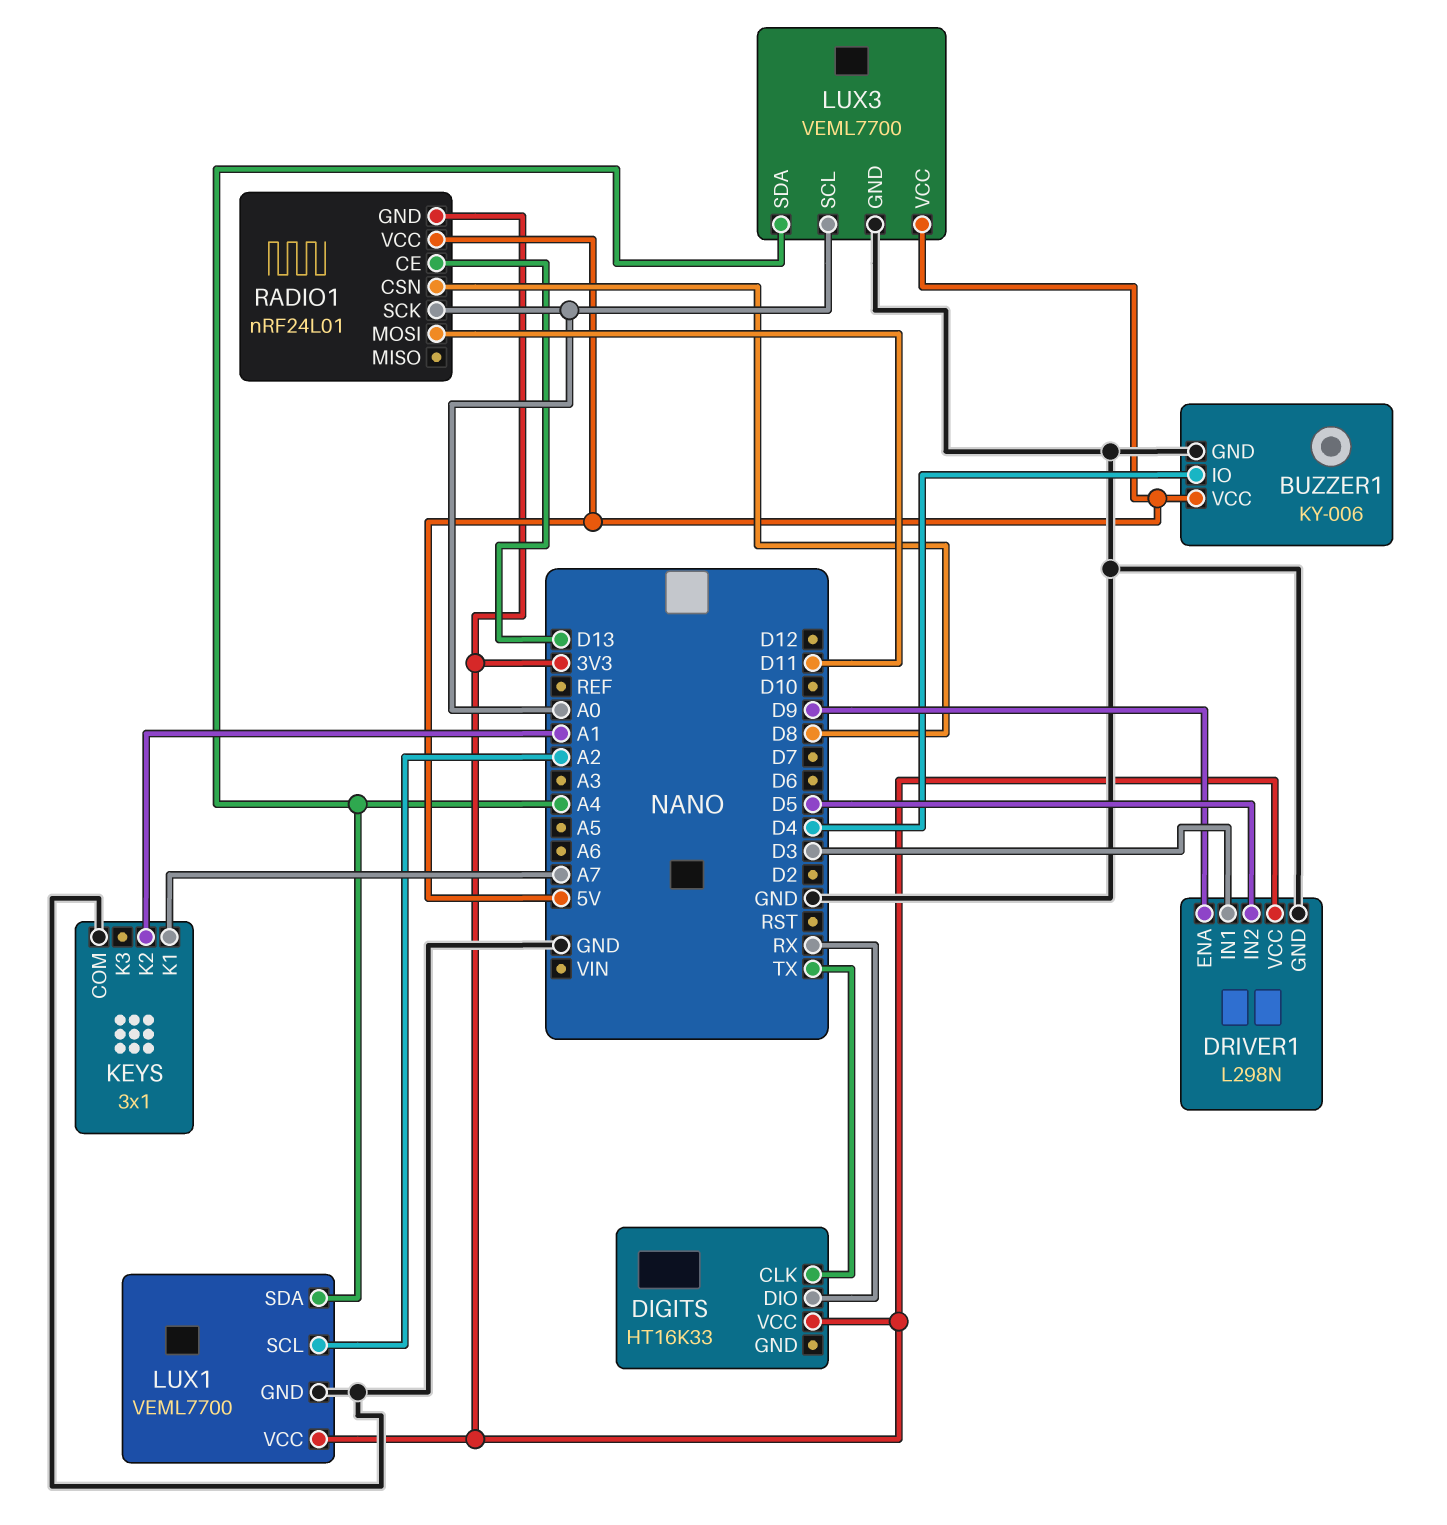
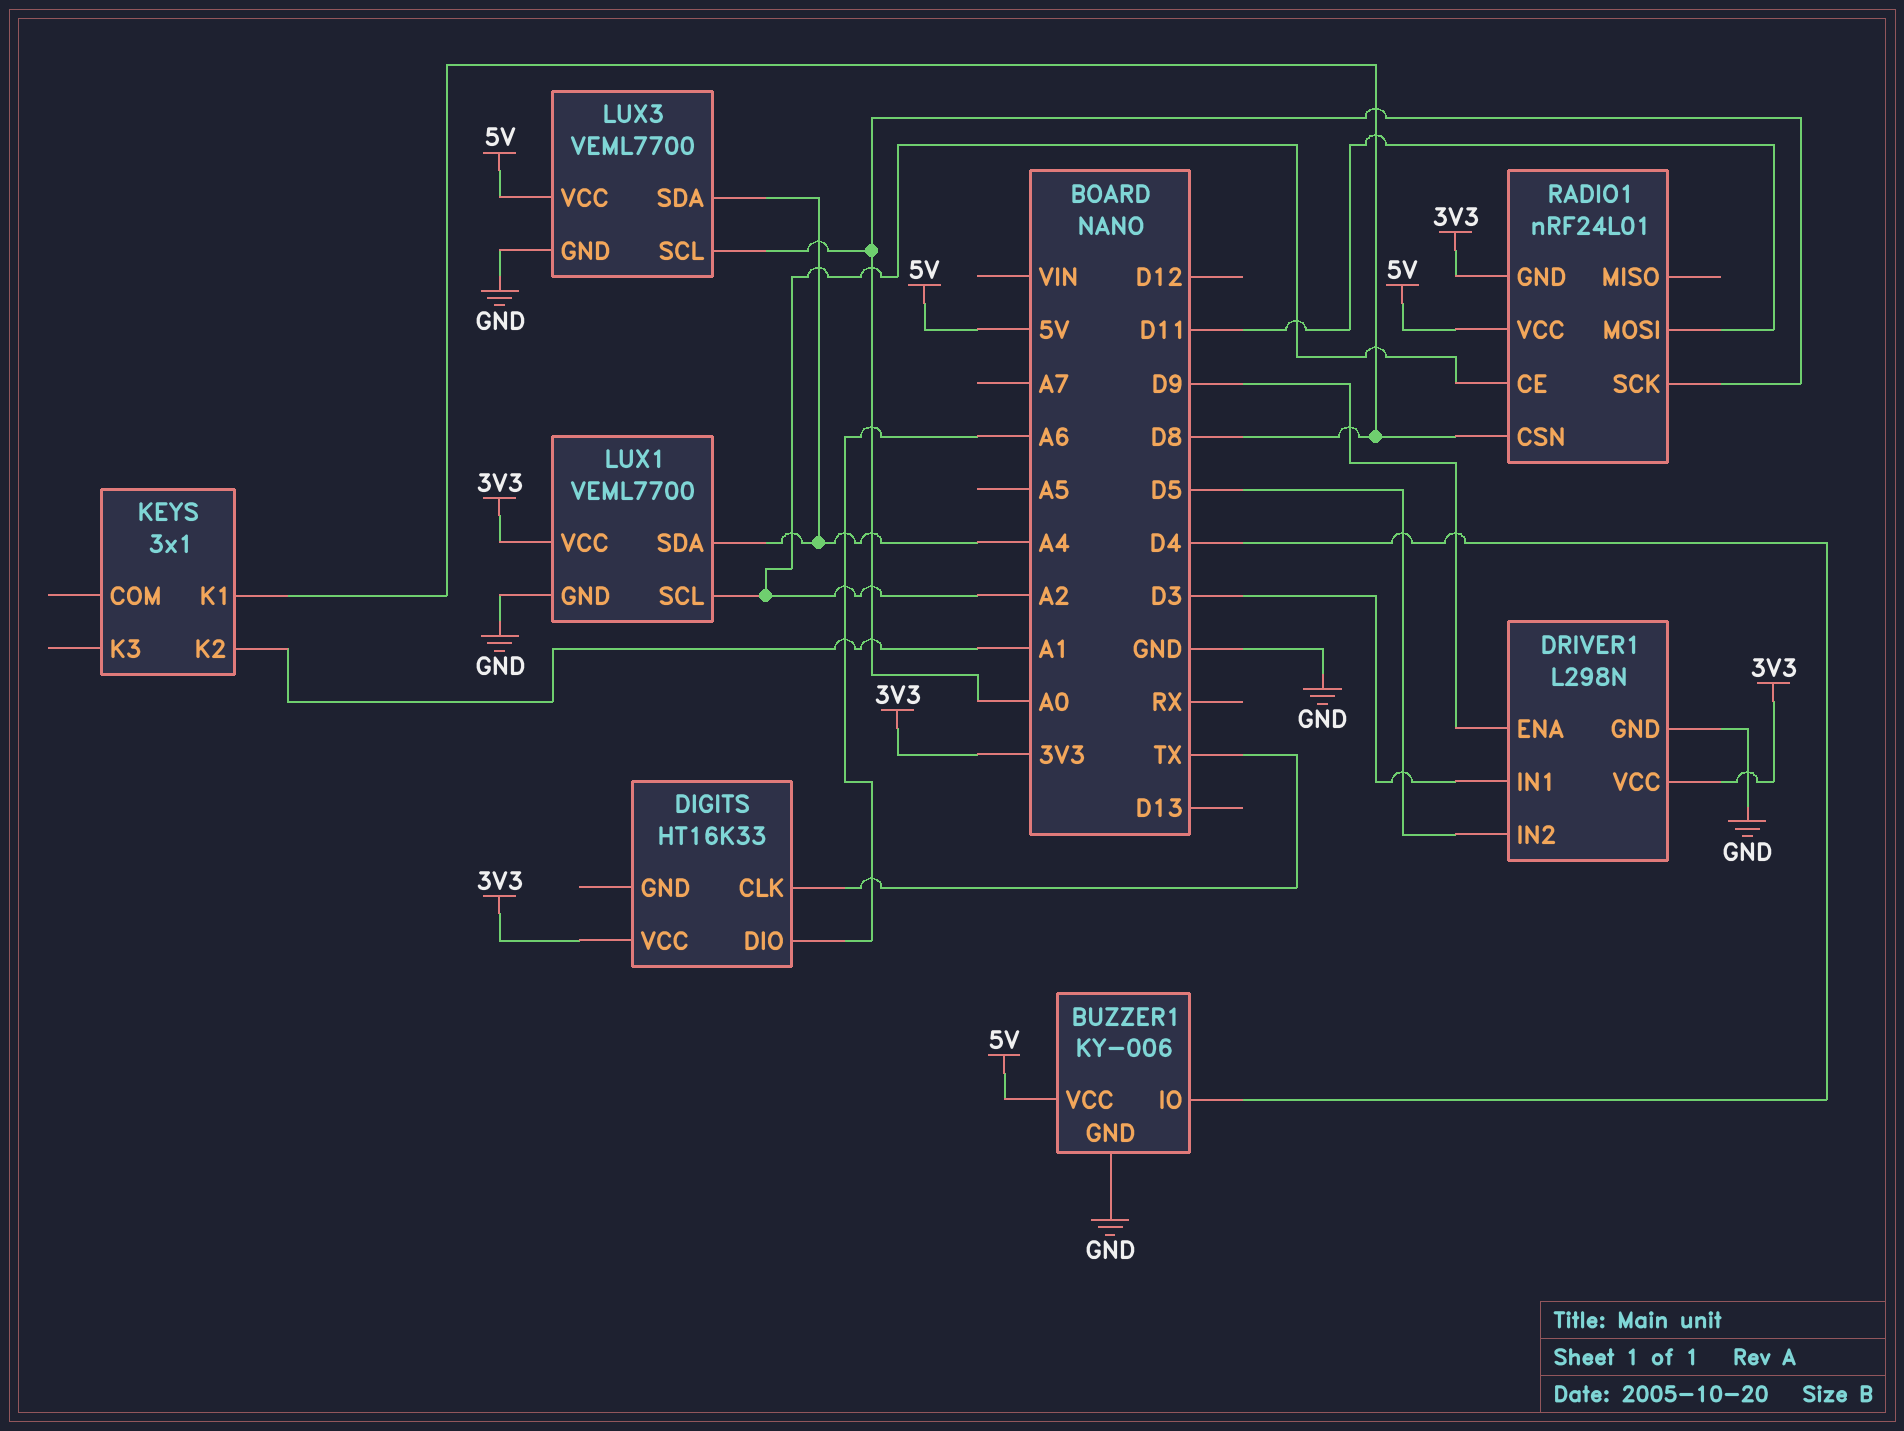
DIGITS pin DIO: RX -> A6
KEYS pin COM: GND -> none
KEYS pin K1: A7 -> D8
RADIO1 pin CE: D13 -> A2

